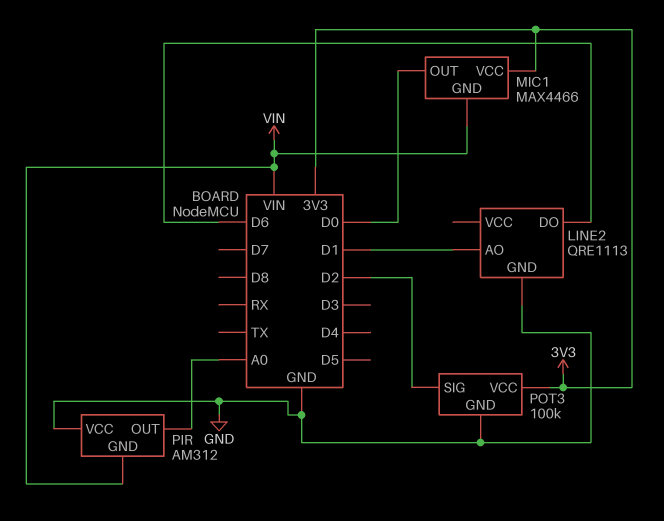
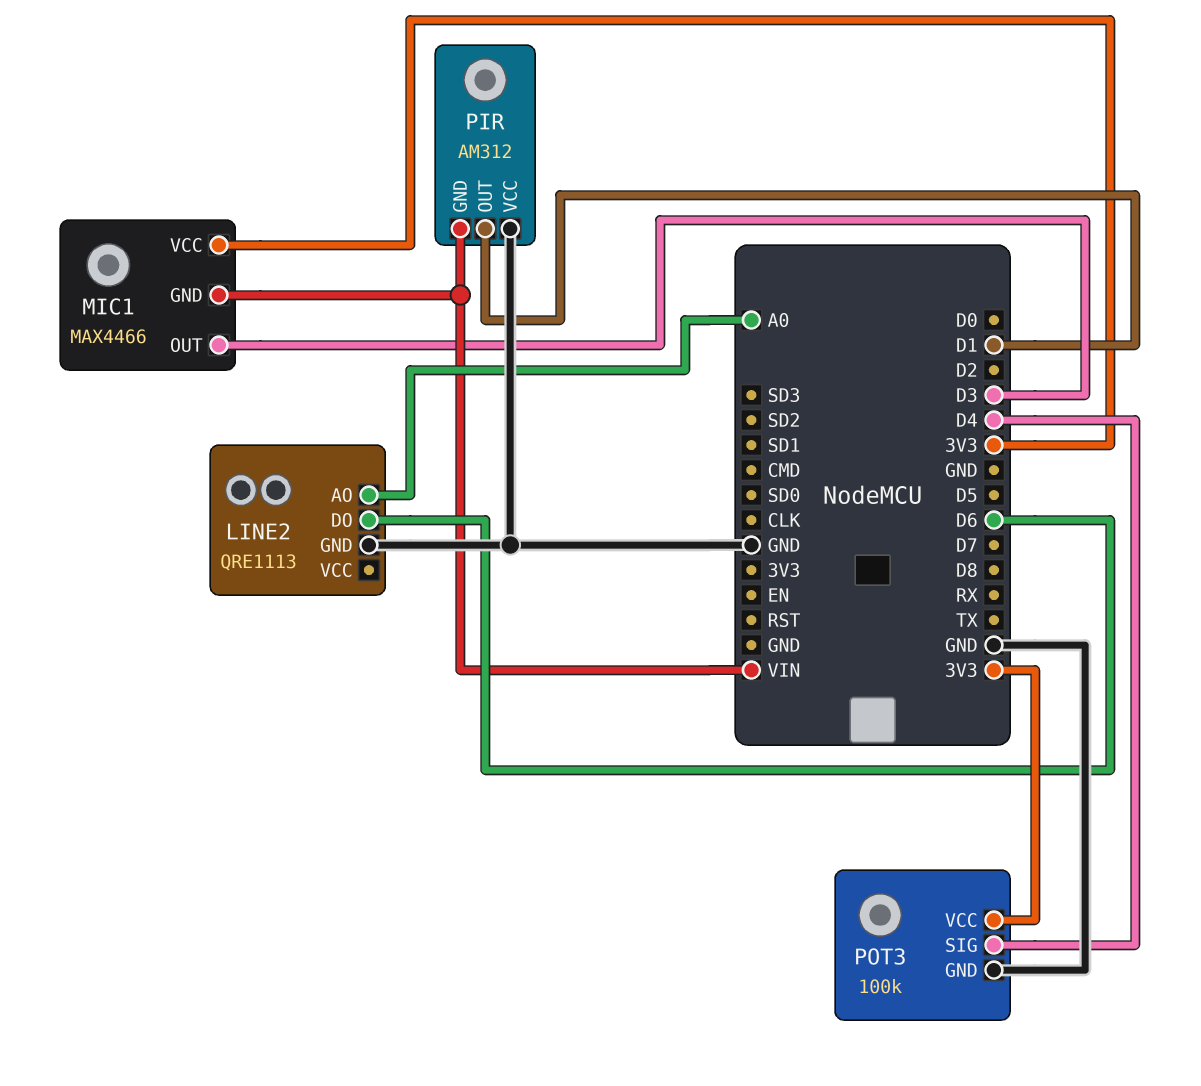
LINE2 pin AO: D1 -> A0
MIC1 pin OUT: D0 -> D3
PIR pin OUT: A0 -> D1
POT3 pin SIG: D2 -> D4

